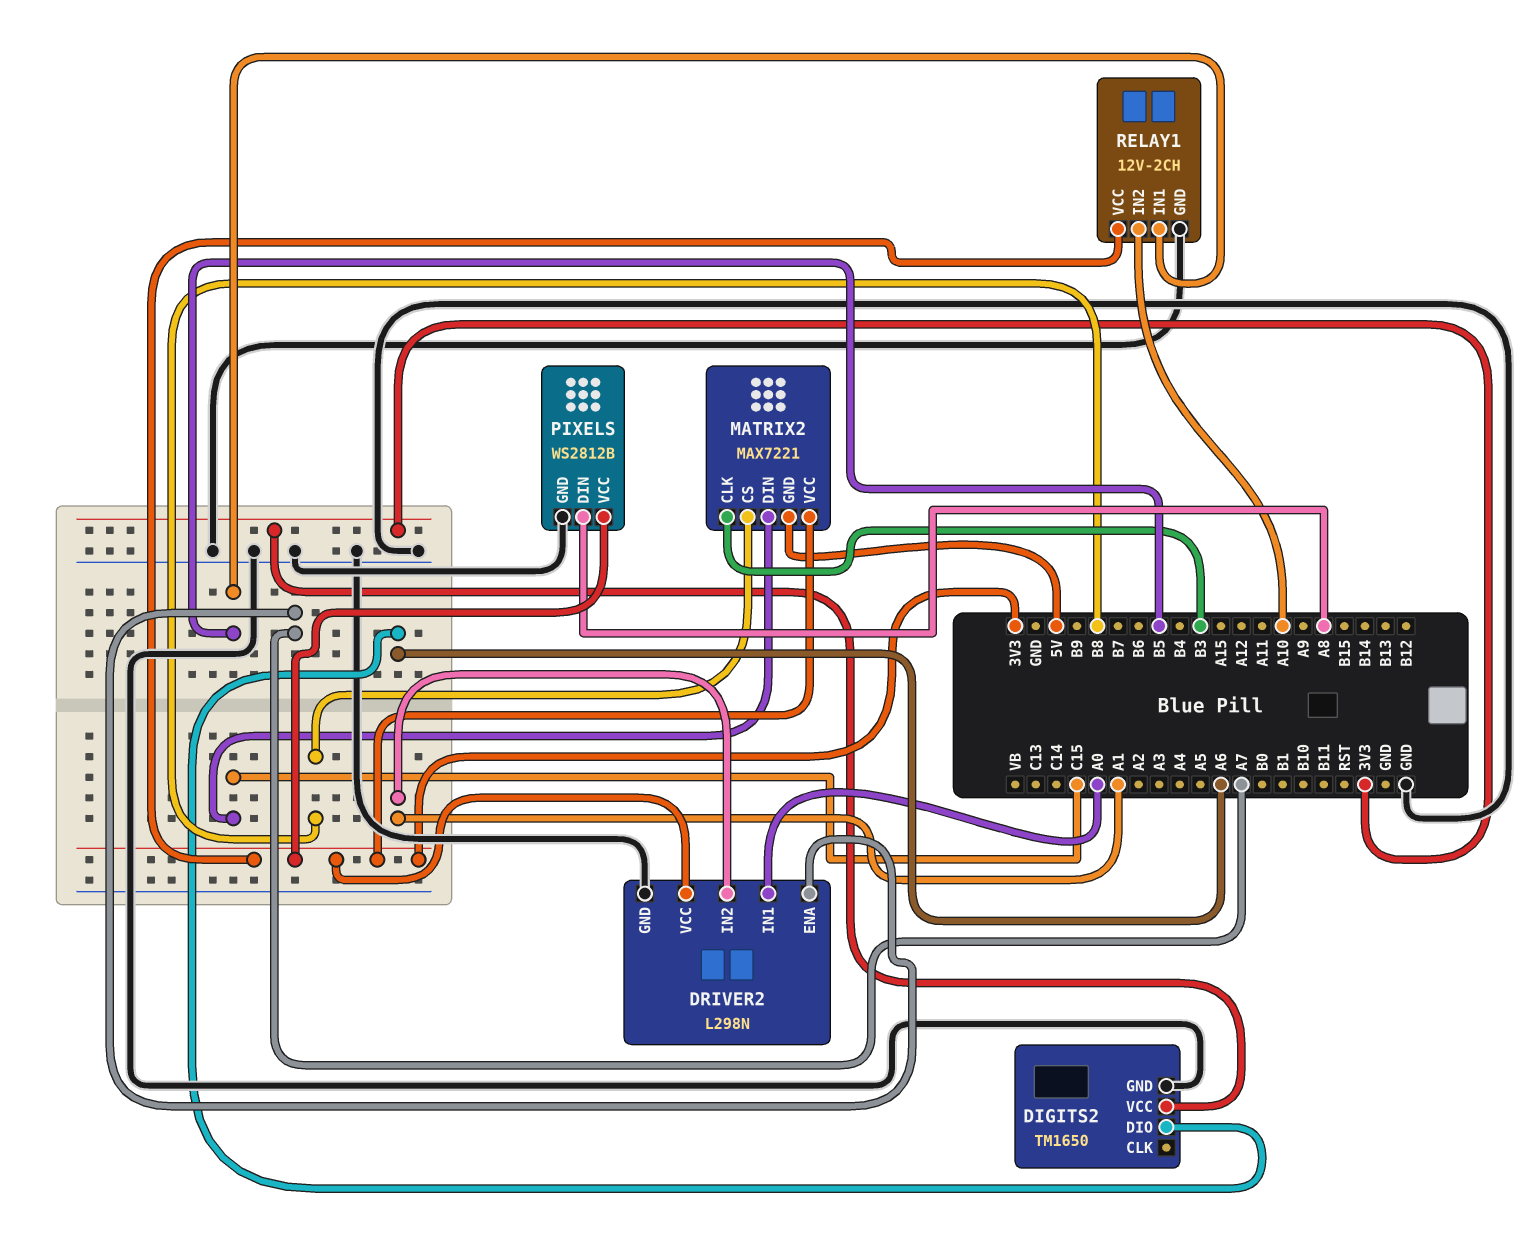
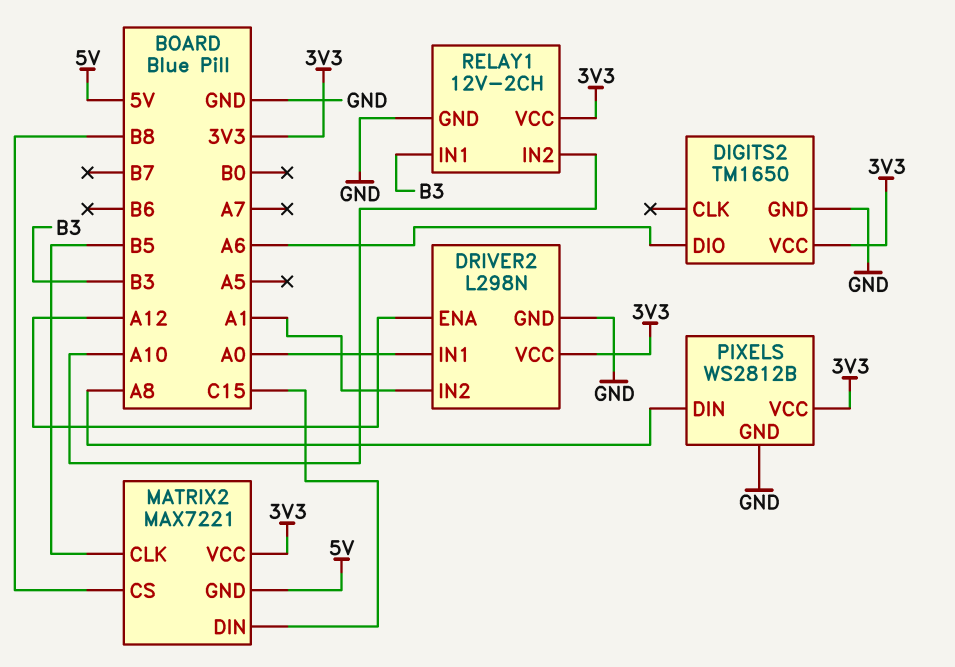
DRIVER2 pin ENA: A7 -> A12
MATRIX2 pin CLK: B3 -> B5
RELAY1 pin IN1: B5 -> B3

